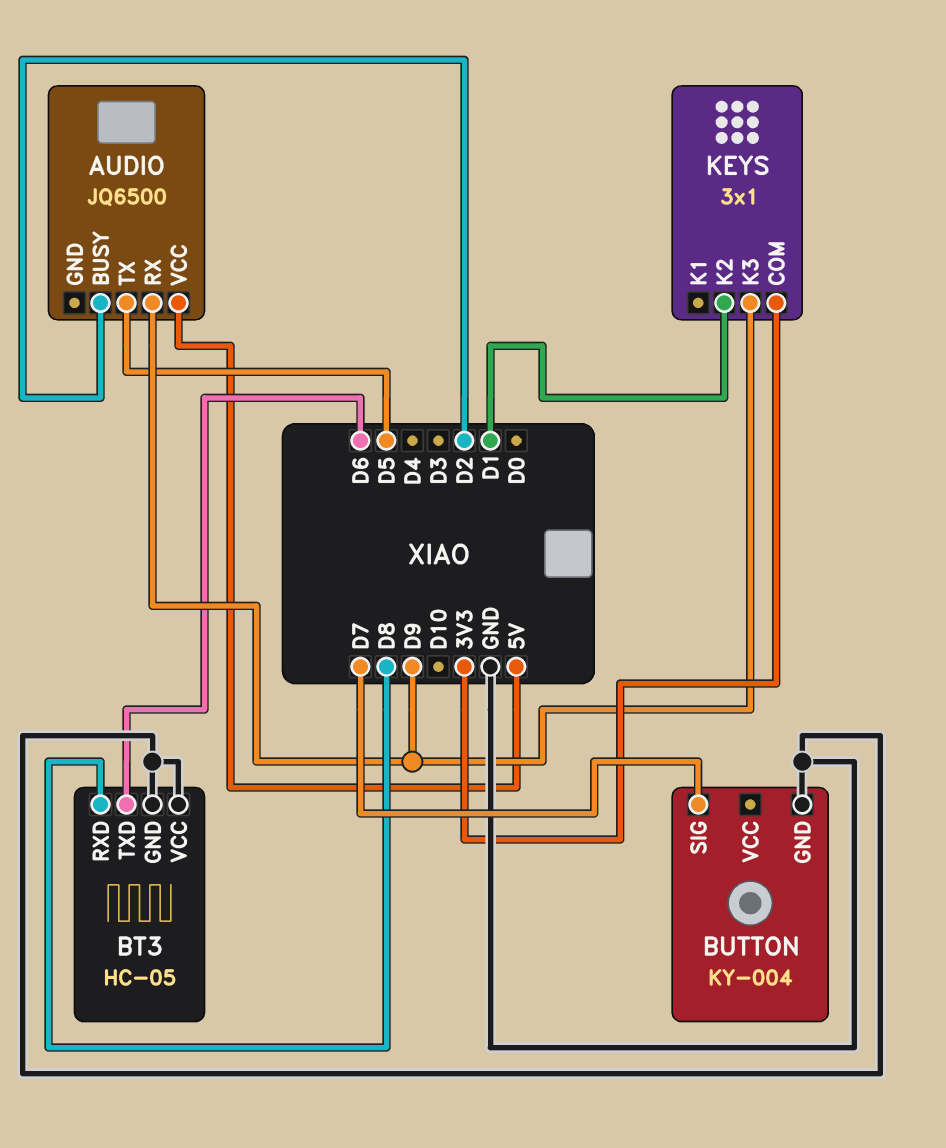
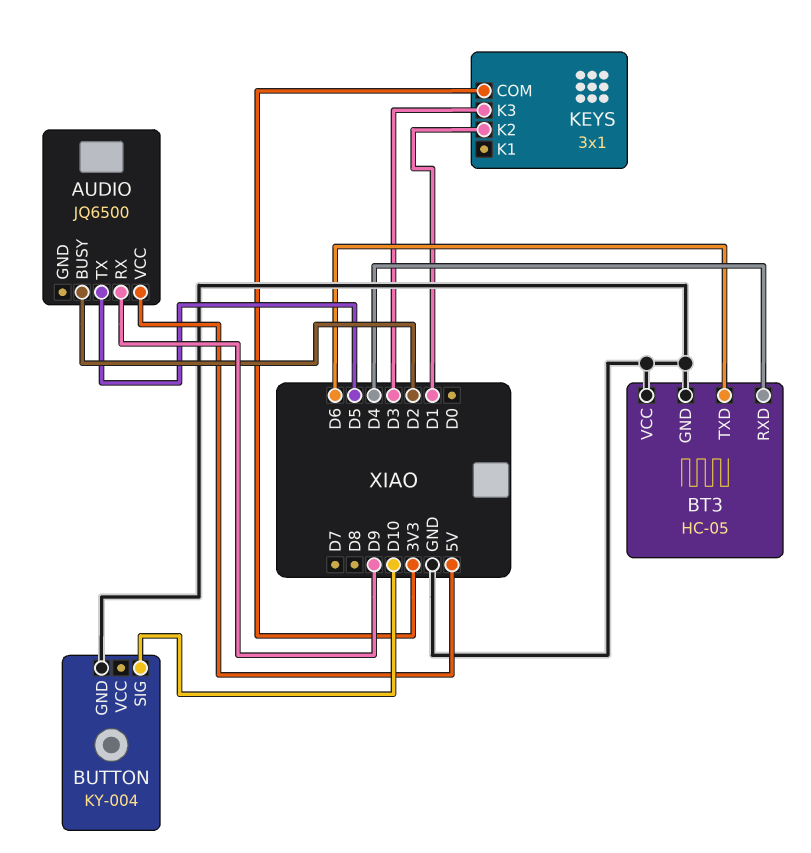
BT3 pin RXD: D8 -> D4
BUTTON pin SIG: D7 -> D10
KEYS pin K3: D9 -> D3

